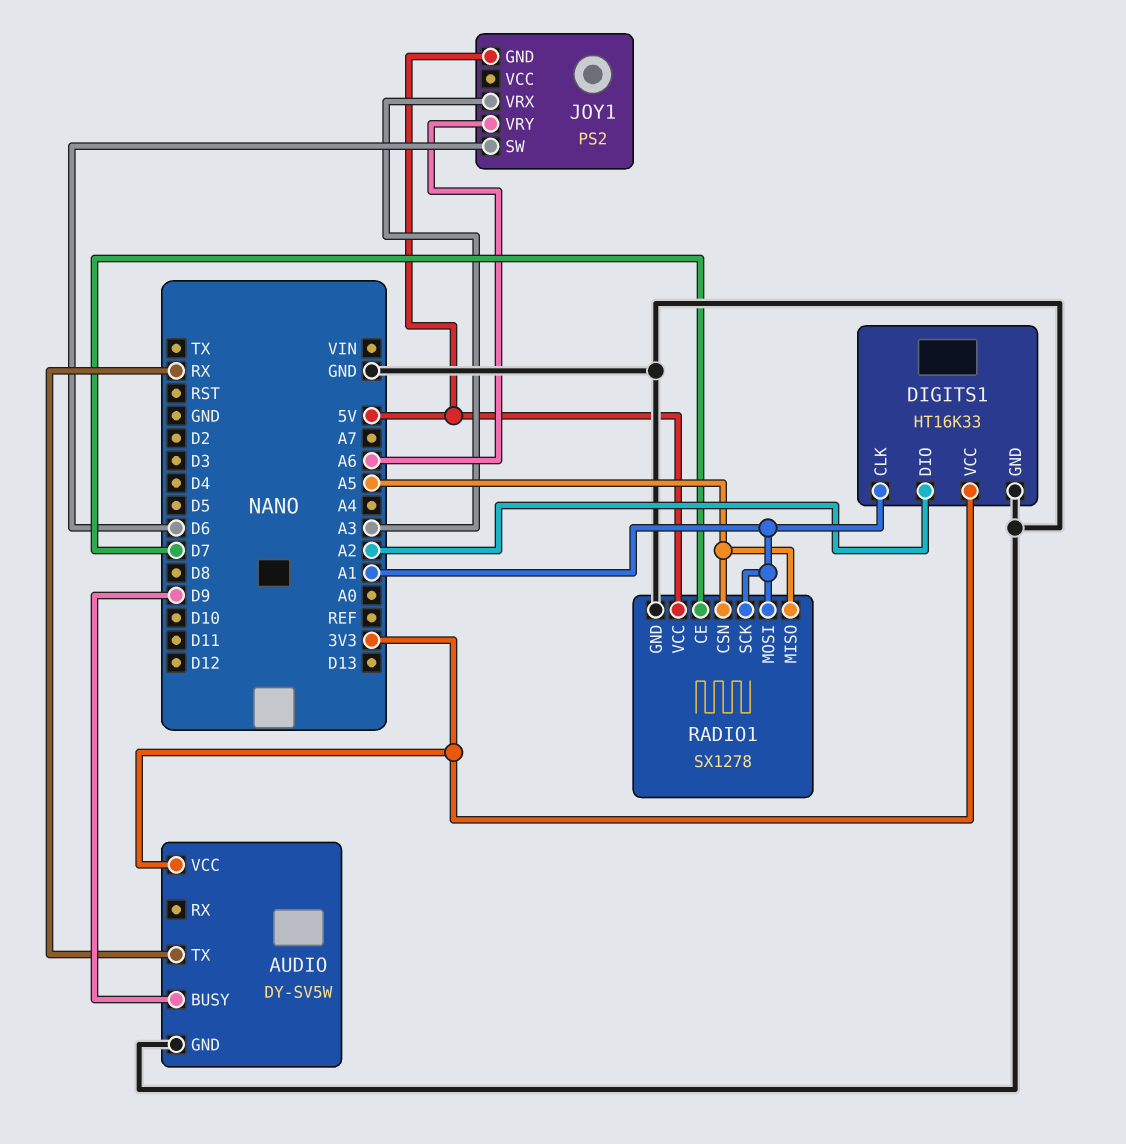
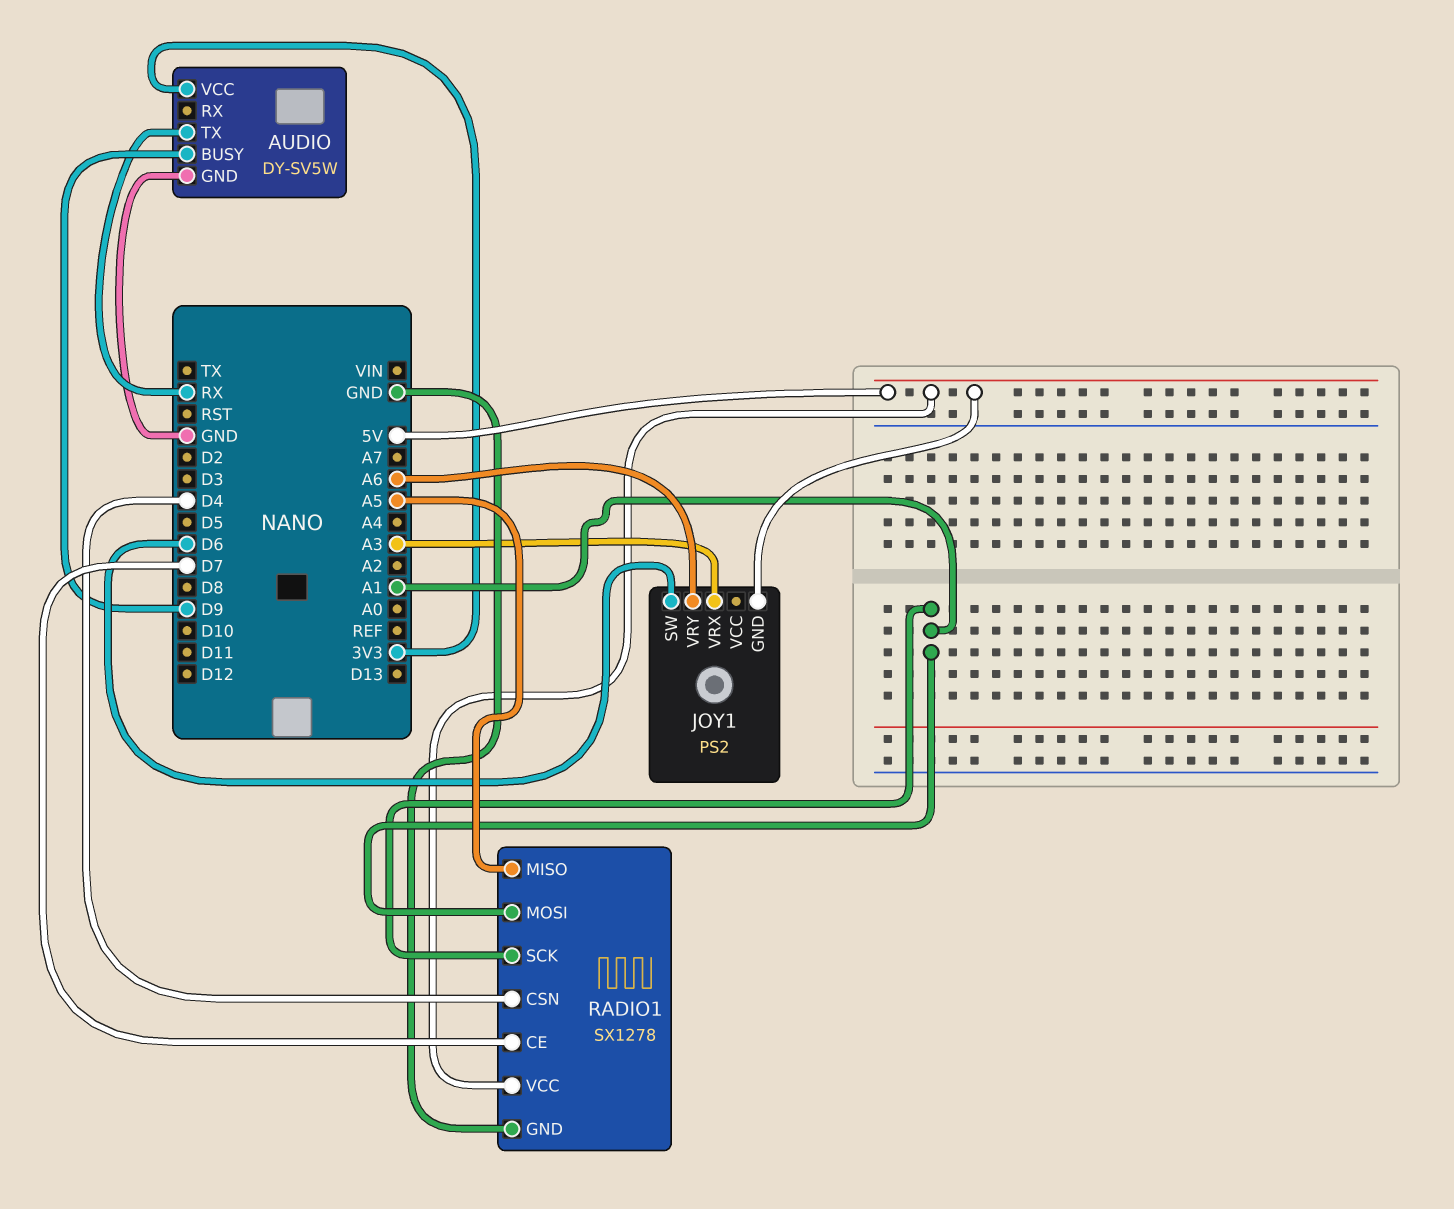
DIGITS1: HT16K33 -> none
DIGITS1 pin CLK: A1 -> none
DIGITS1 pin DIO: A2 -> none
DIGITS1 pin GND: GND -> none
DIGITS1 pin VCC: 3V3 -> none
RADIO1 pin CSN: A5 -> D4

